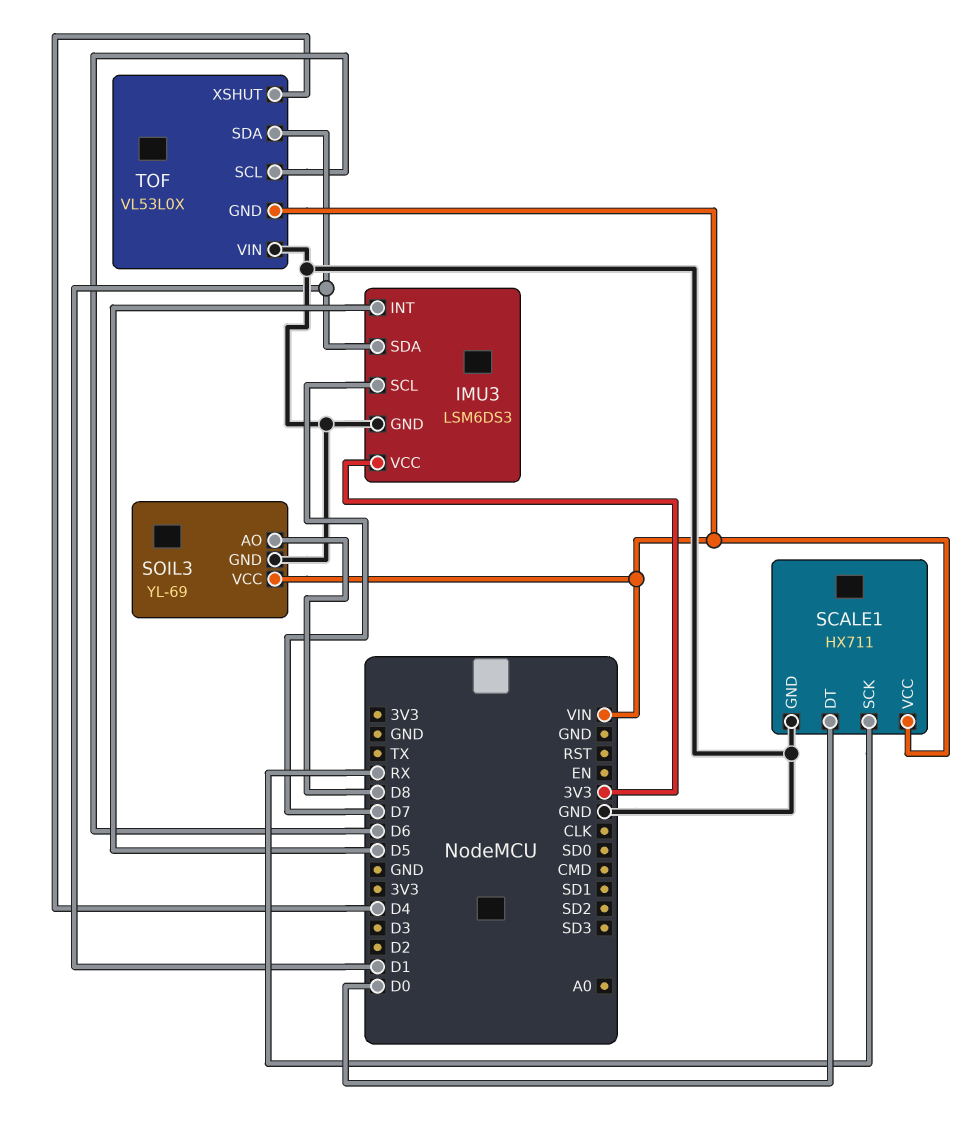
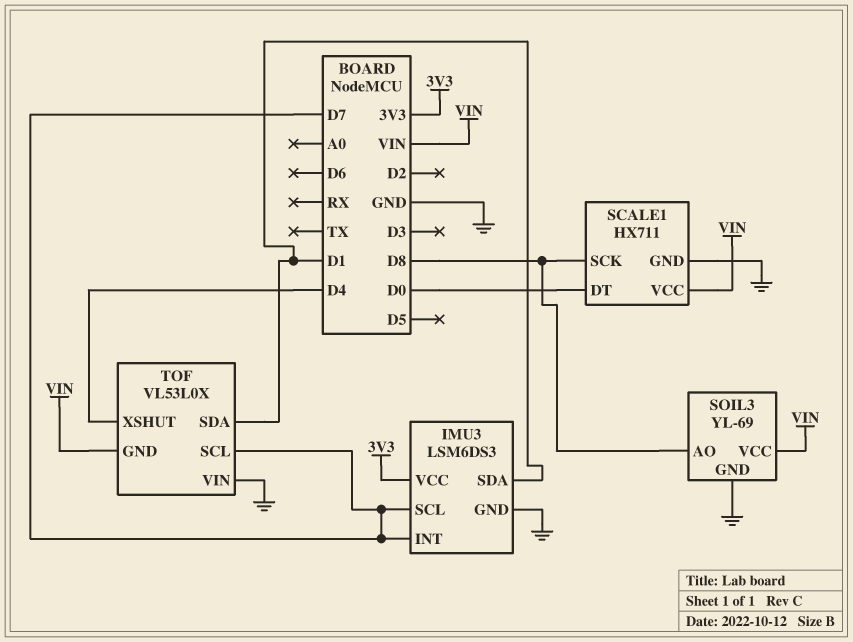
IMU3 pin INT: D5 -> D7
SCALE1 pin SCK: RX -> D8
TOF pin SCL: D6 -> D7

